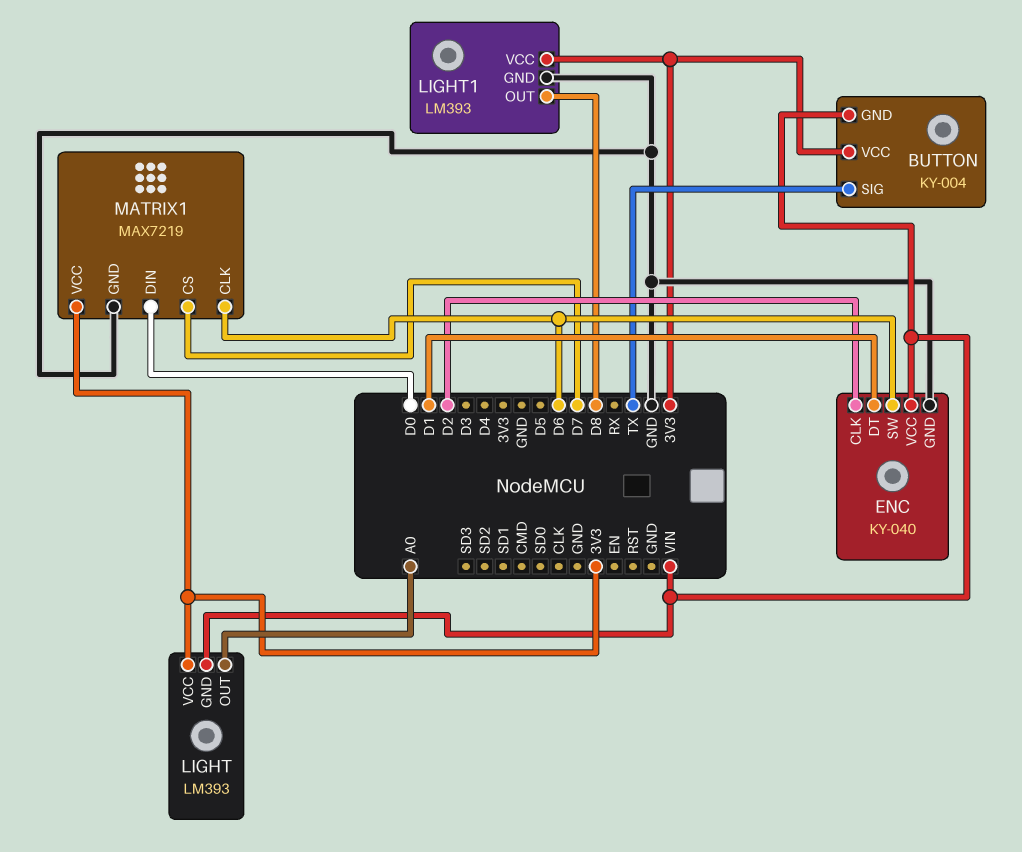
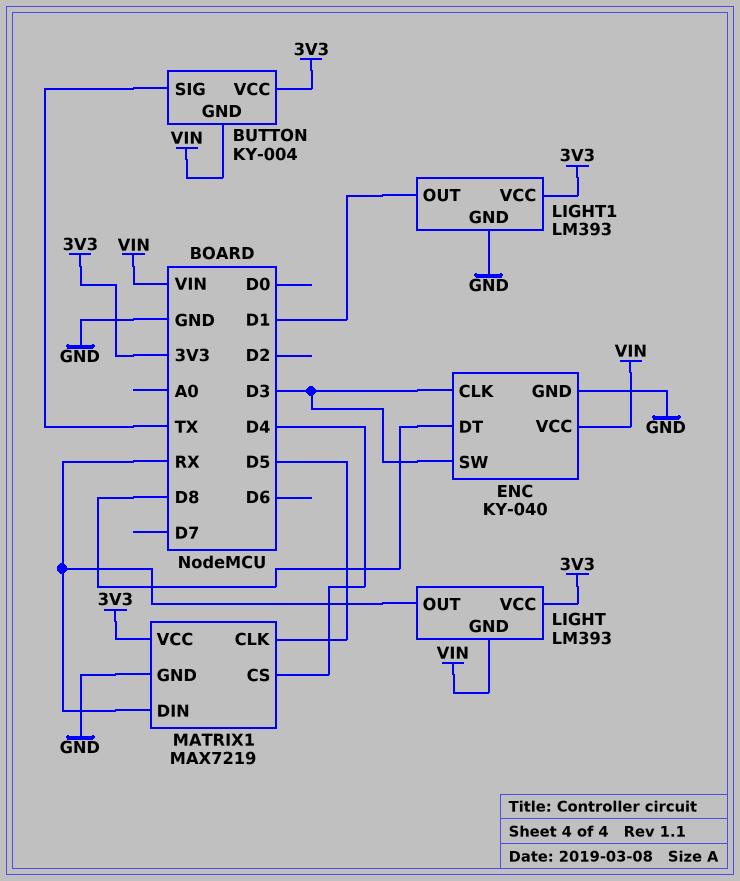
ENC pin CLK: D2 -> D3
ENC pin DT: D1 -> D8
ENC pin SW: D6 -> D3
LIGHT pin OUT: A0 -> RX
LIGHT1 pin OUT: D8 -> D1
MATRIX1 pin CLK: D6 -> D5
MATRIX1 pin CS: D7 -> D4
MATRIX1 pin DIN: D0 -> RX

